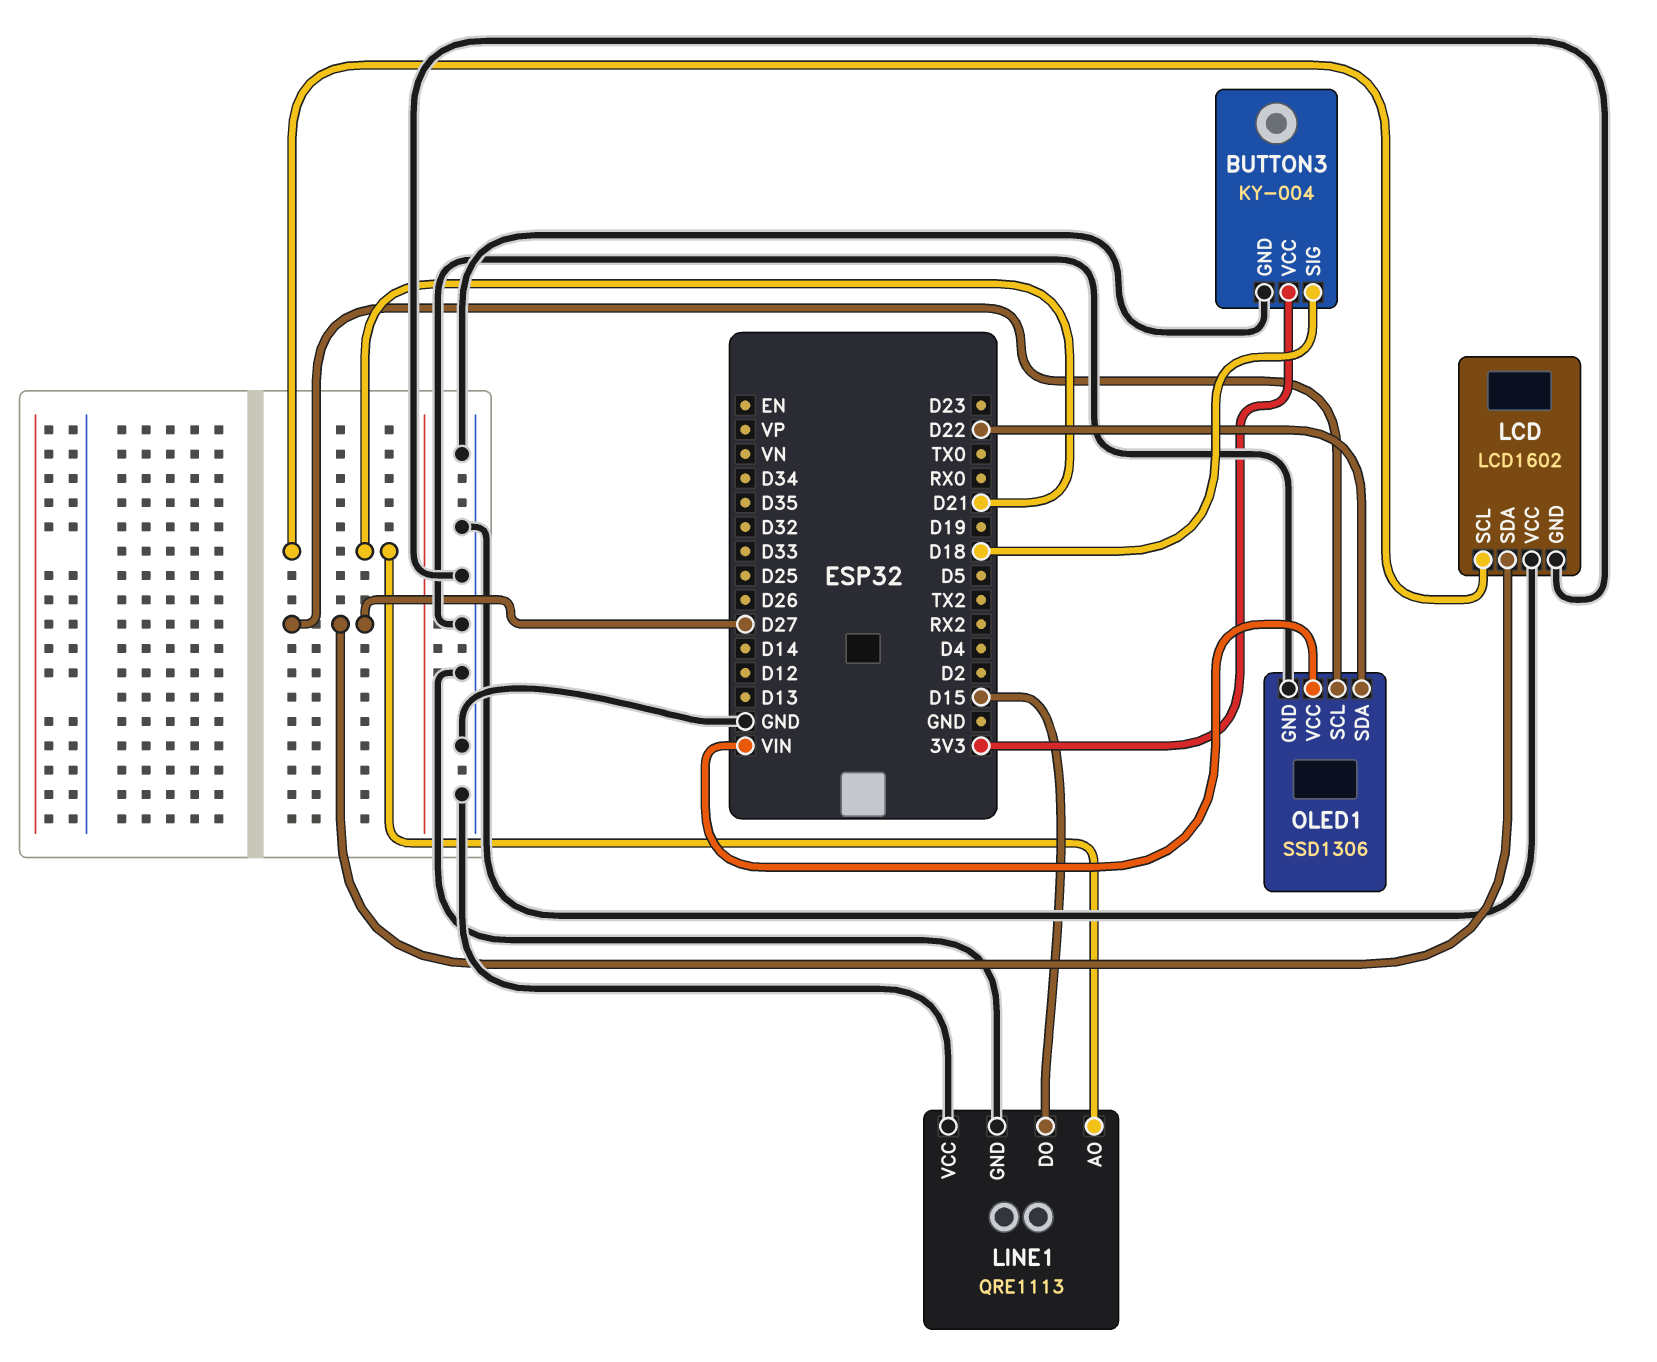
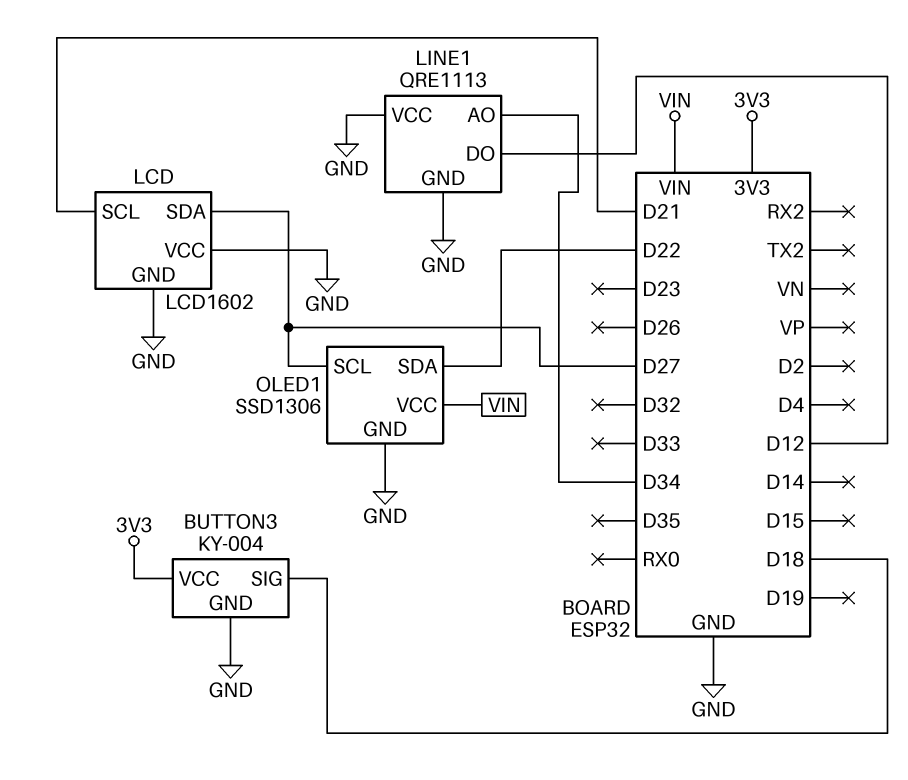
LINE1 pin AO: D21 -> D34
LINE1 pin DO: D15 -> D12

